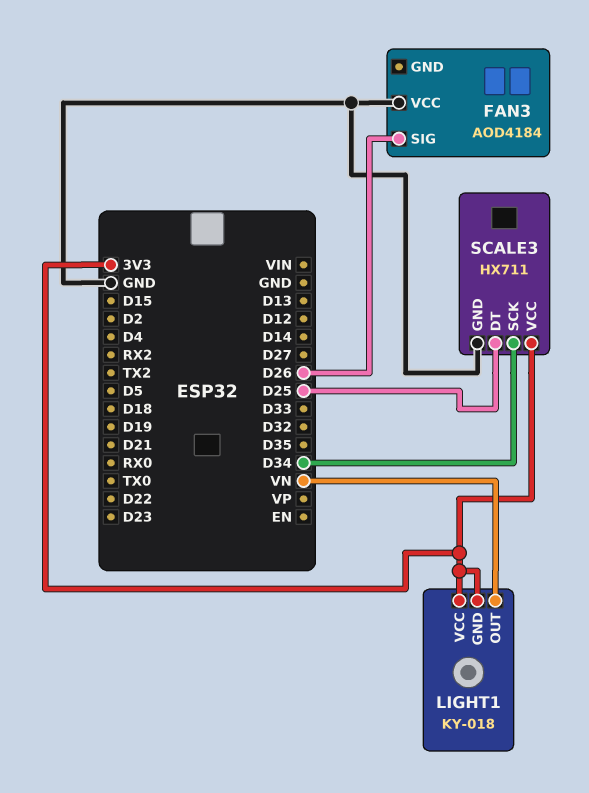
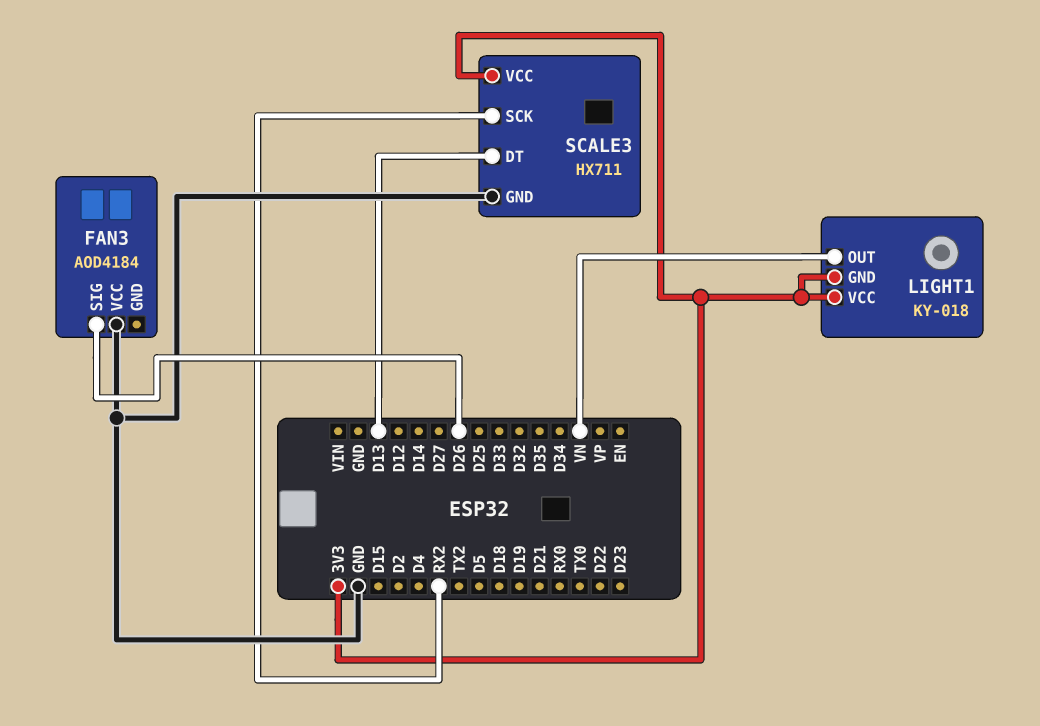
SCALE3 pin DT: D25 -> D13
SCALE3 pin SCK: D34 -> RX2

